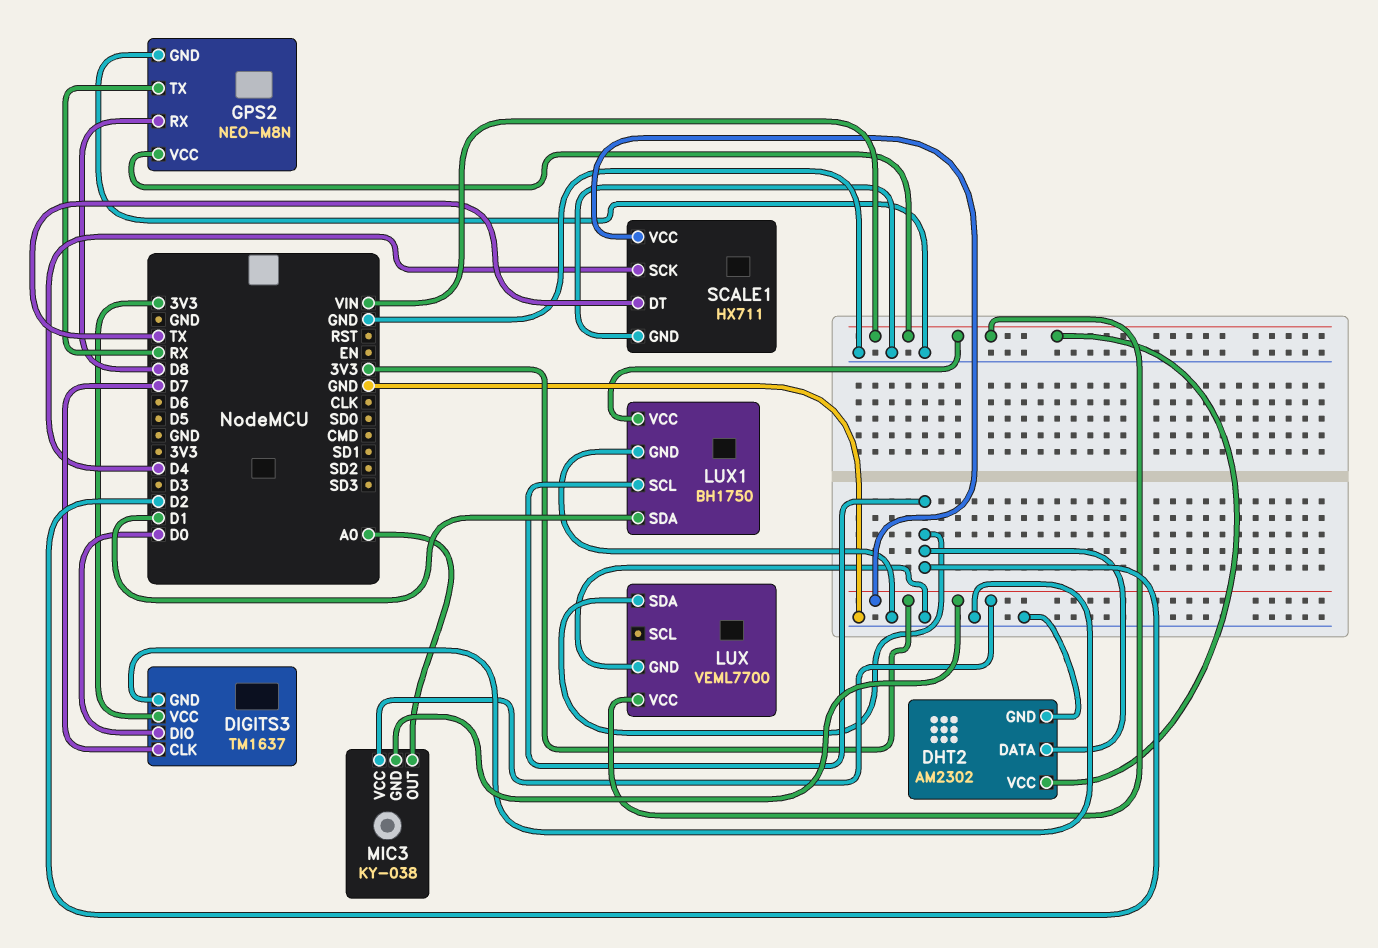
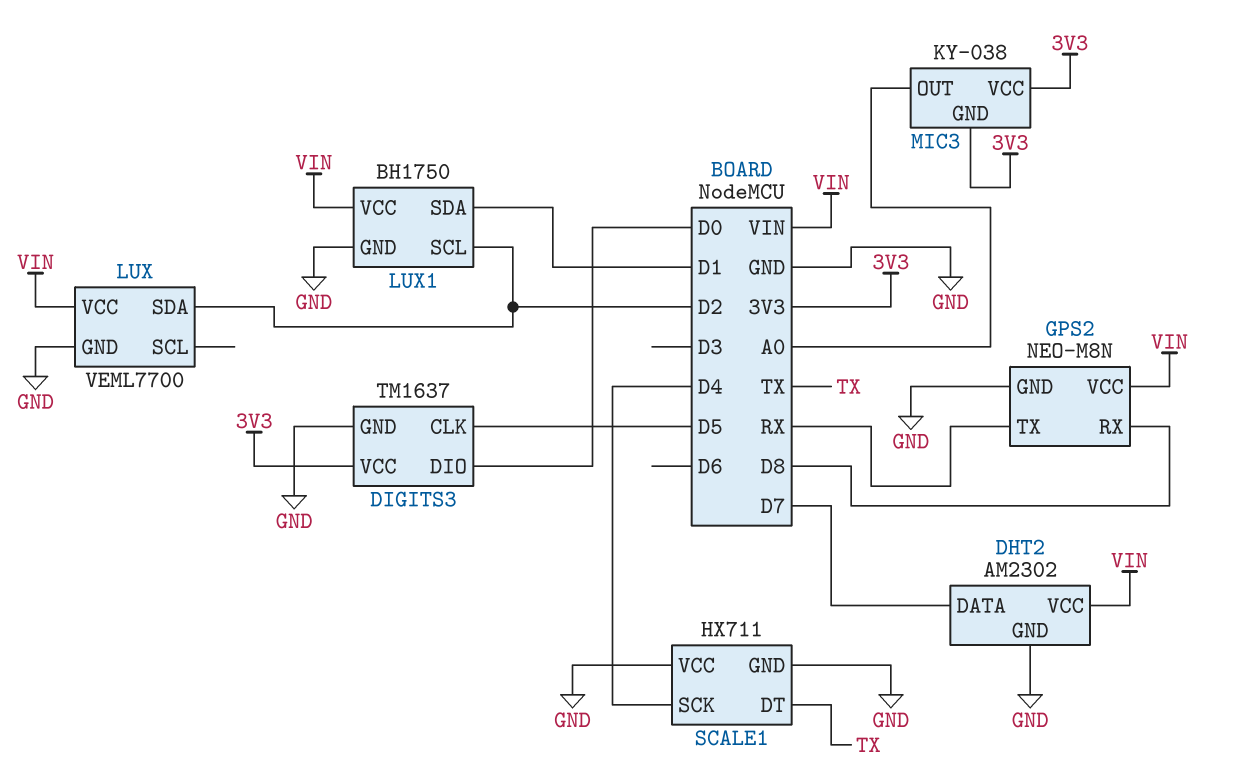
DHT2 pin DATA: D2 -> D7
DIGITS3 pin CLK: D7 -> D5
SCALE1 pin VCC: 3V3 -> GND

